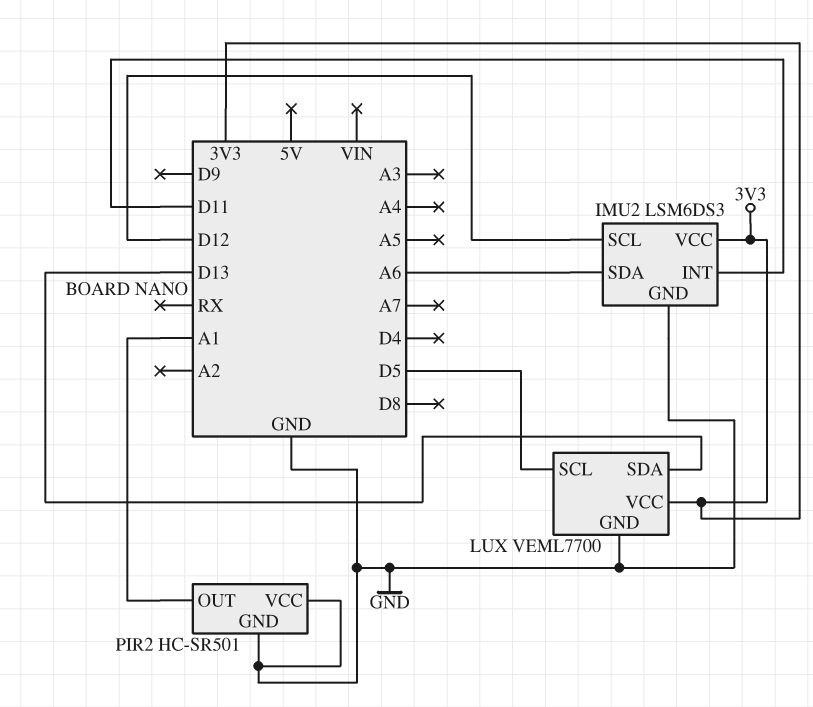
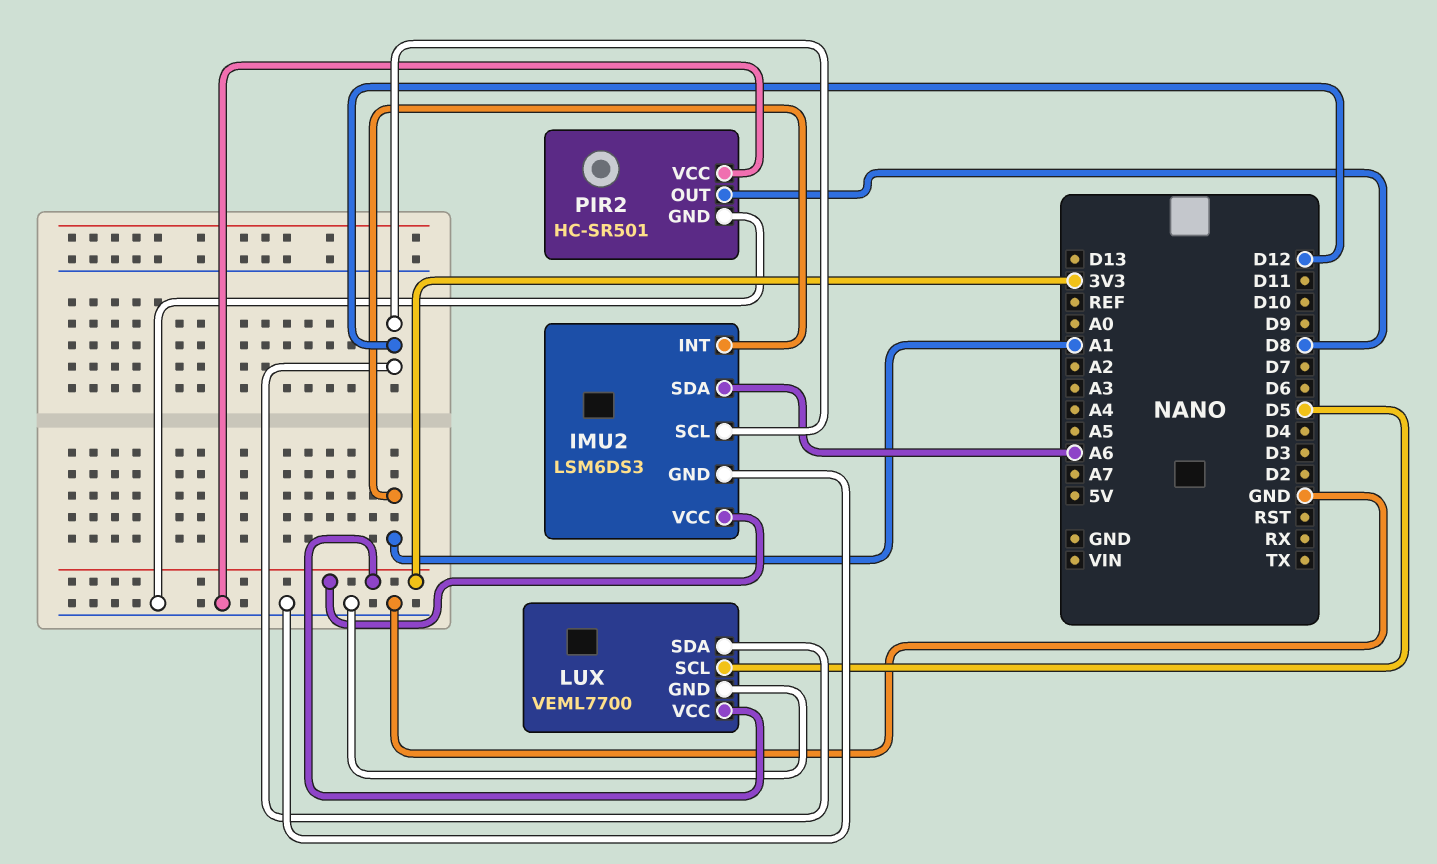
IMU2 pin INT: D11 -> A1
LUX pin SDA: D13 -> D12
PIR2 pin OUT: A1 -> D8

